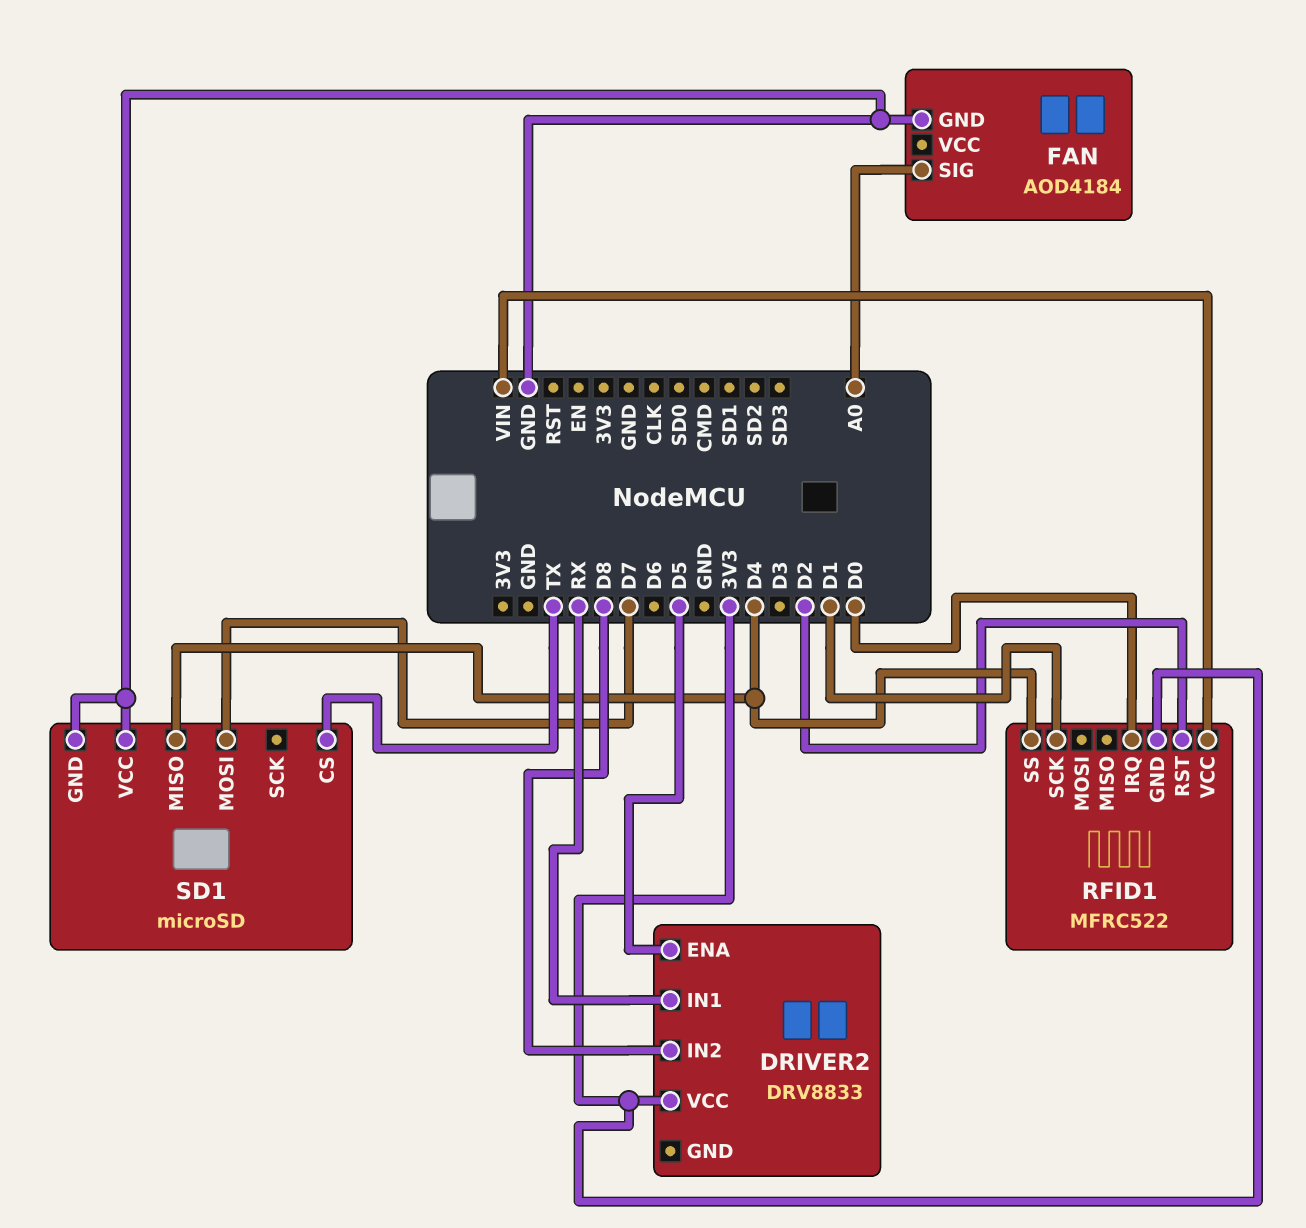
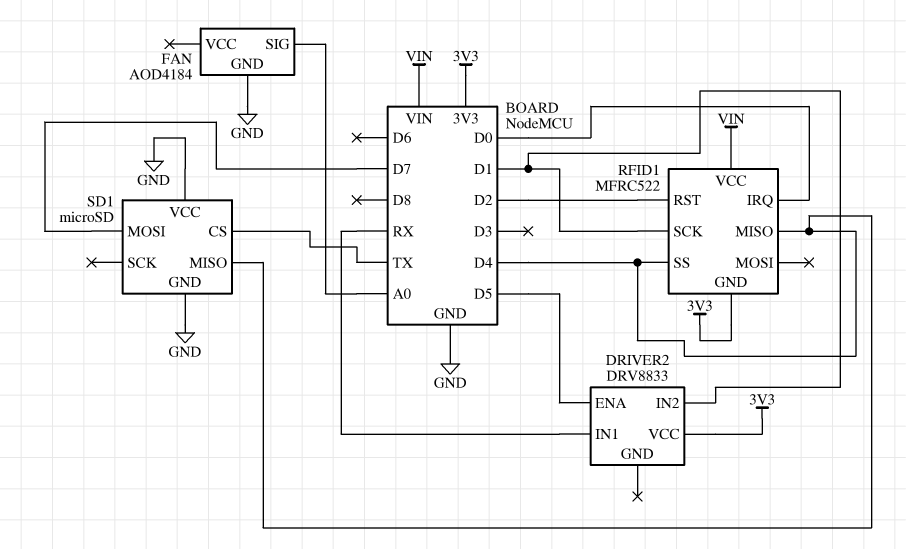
DRIVER2 pin IN2: D8 -> D1
RFID1 pin MISO: none -> D4

